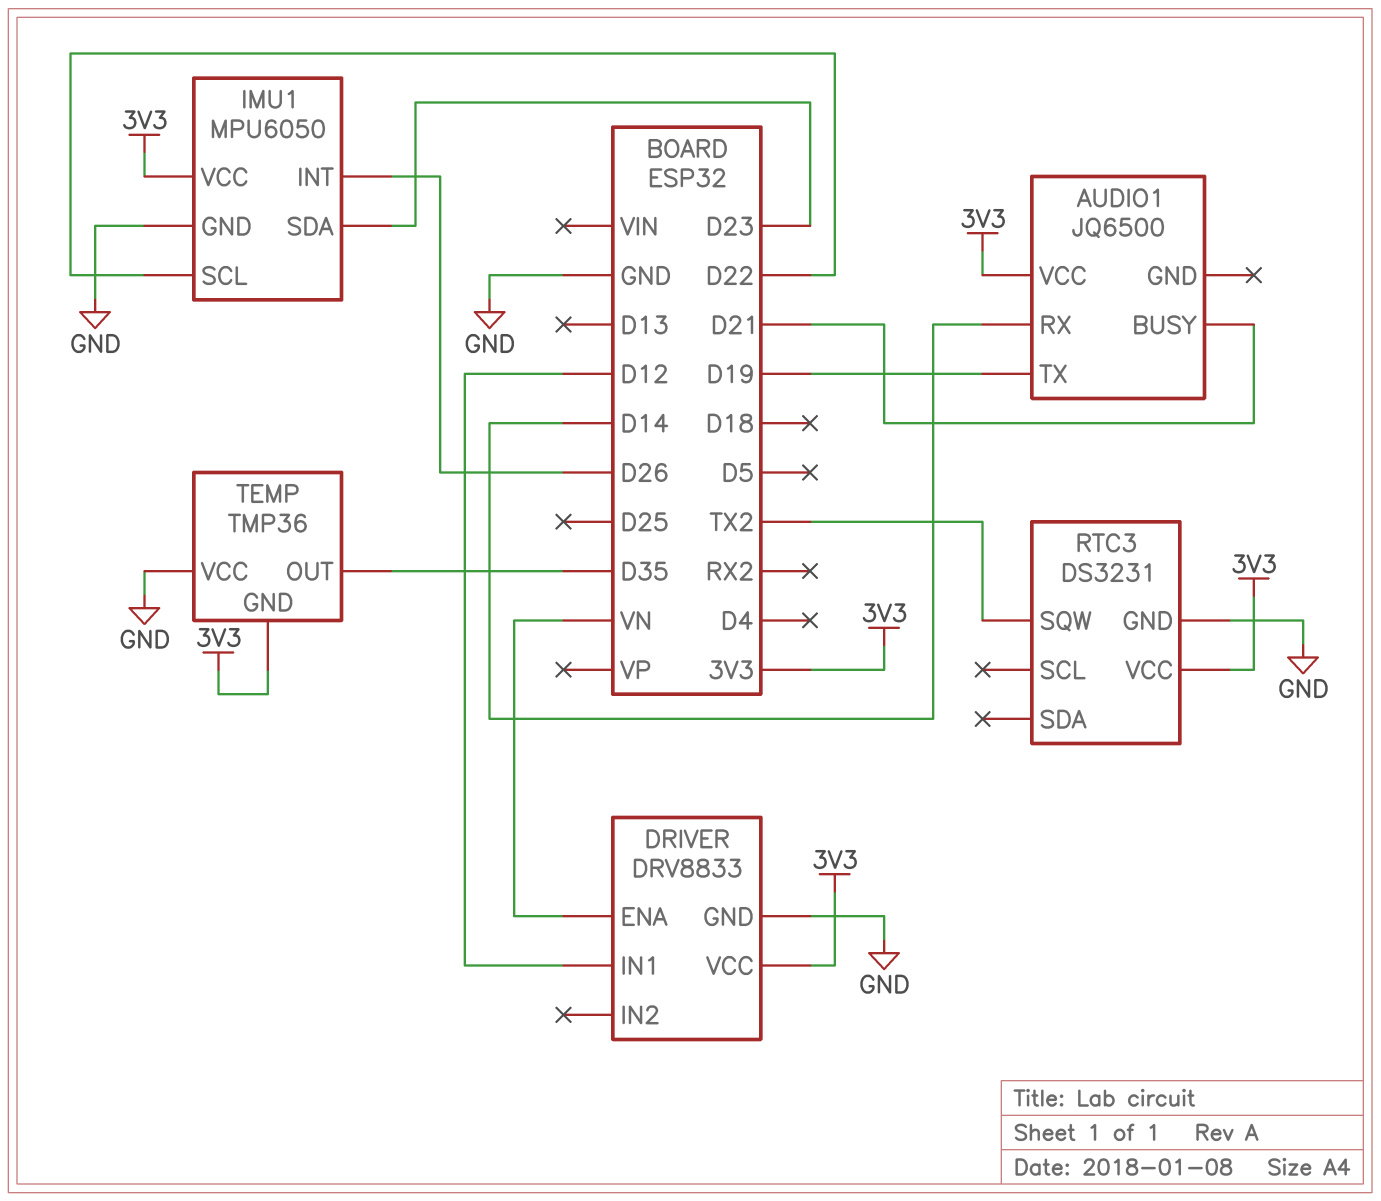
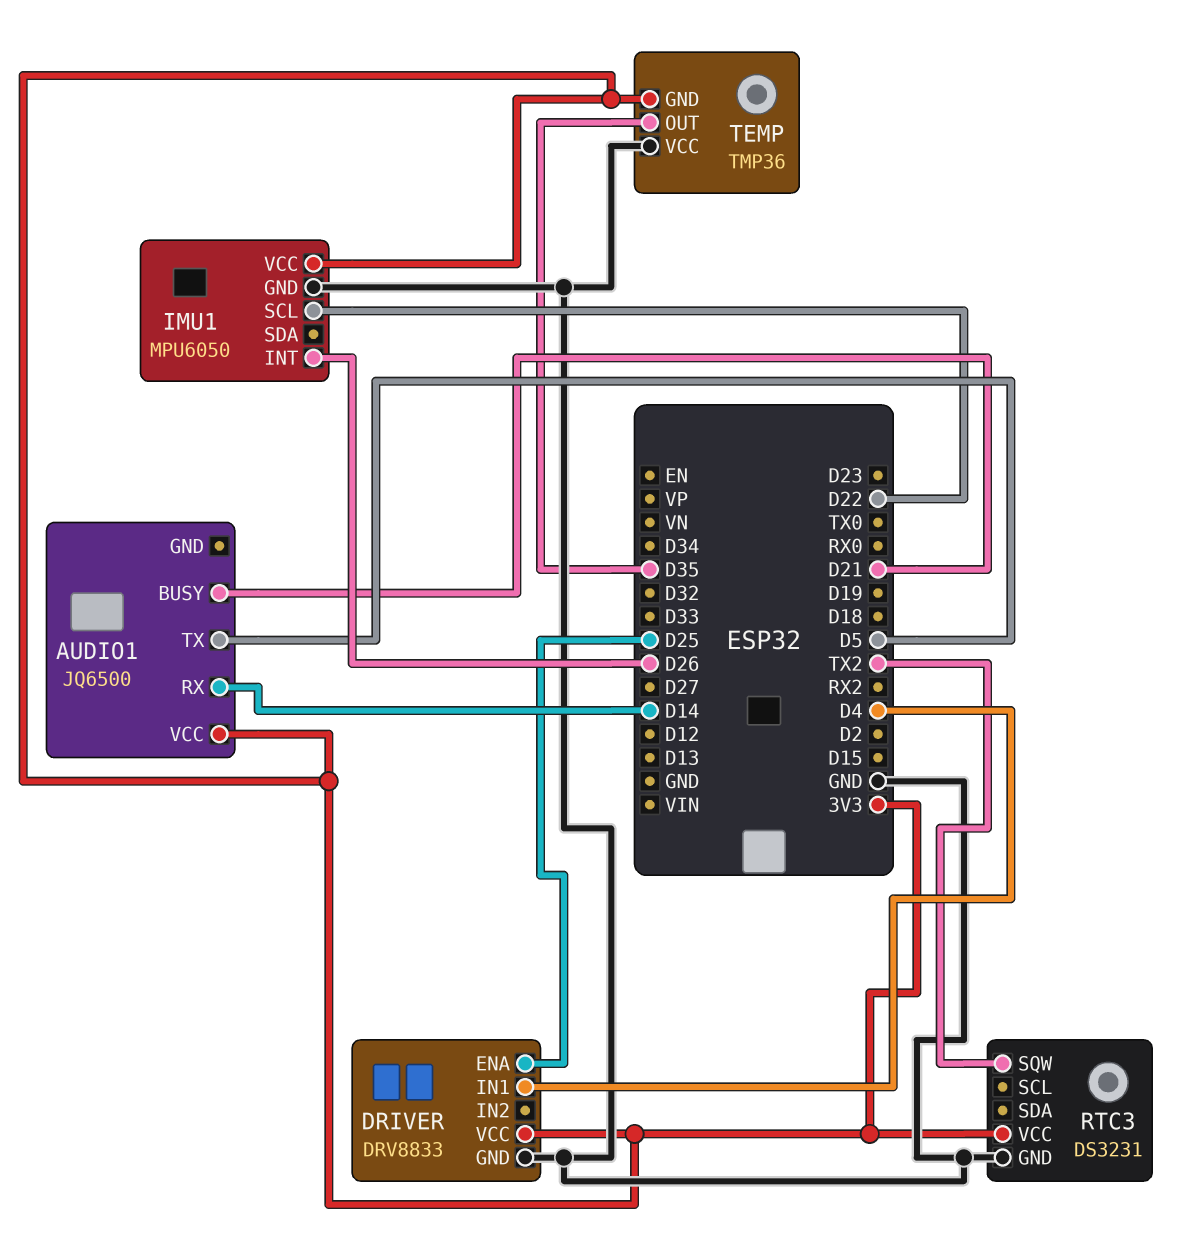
AUDIO1 pin TX: D19 -> D5
DRIVER pin ENA: VN -> D25
DRIVER pin IN1: D12 -> D4
IMU1 pin SDA: D23 -> none

